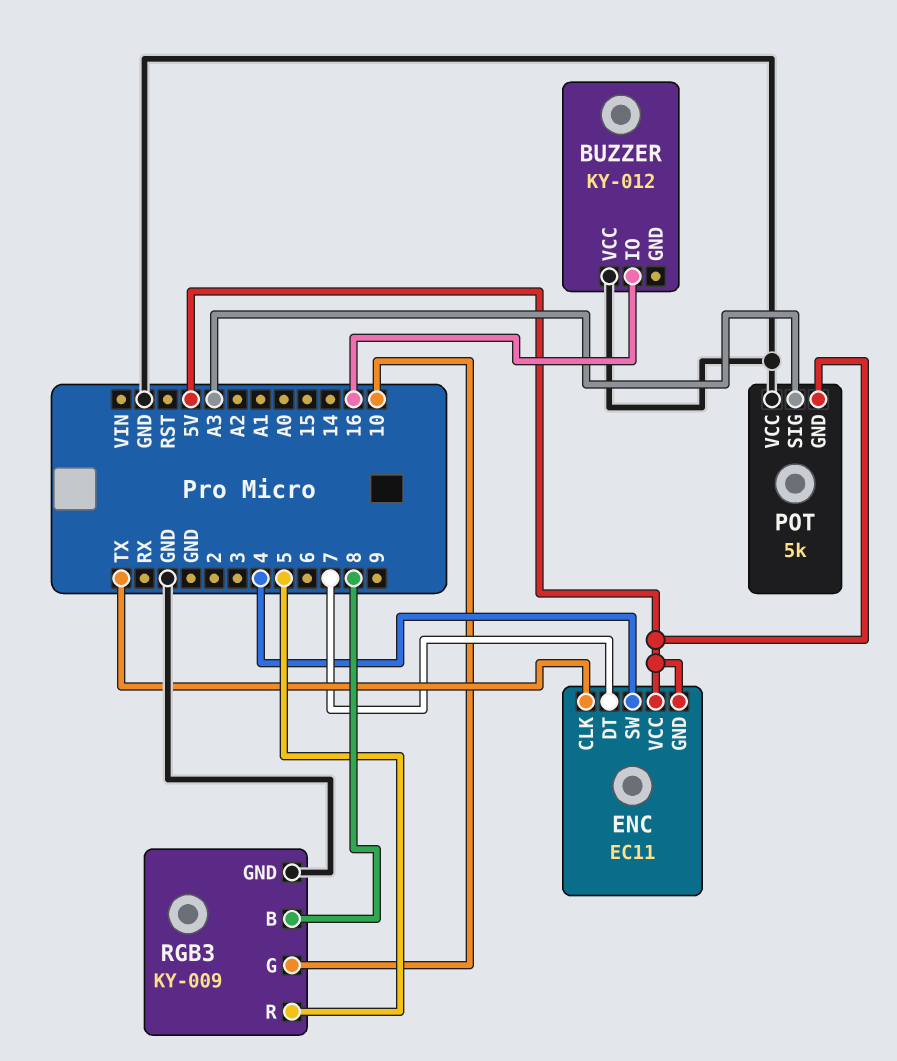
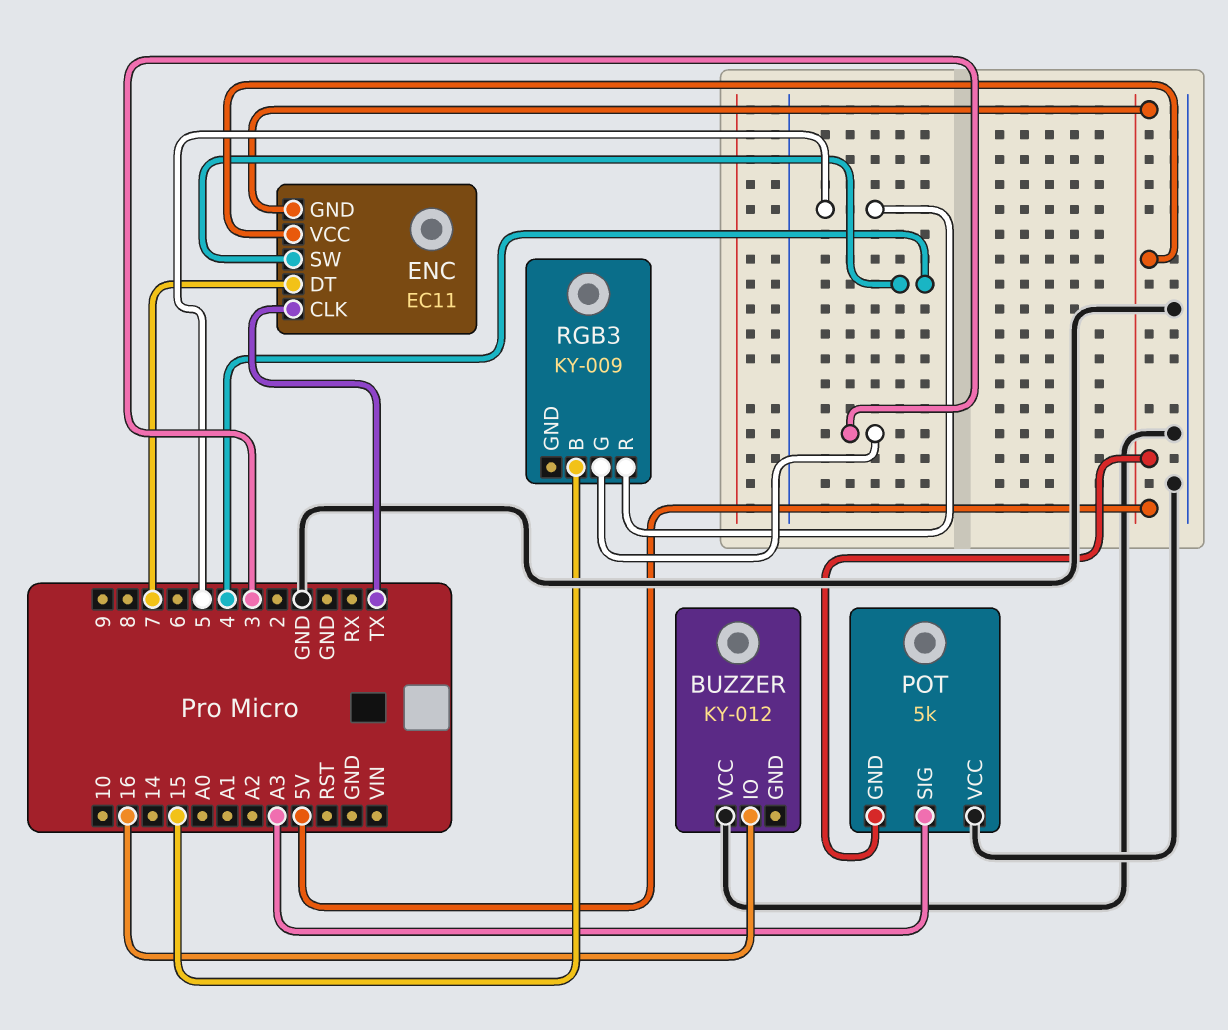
RGB3 pin B: 8 -> 15
RGB3 pin G: 10 -> 3
RGB3 pin GND: GND -> none

